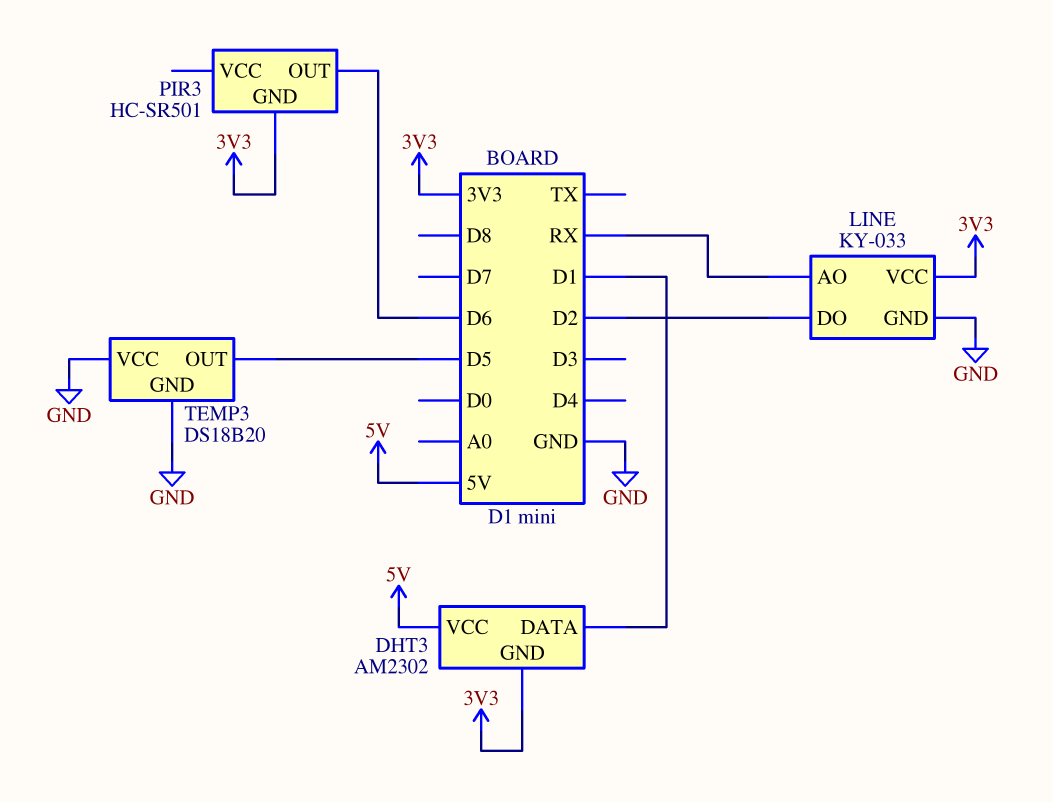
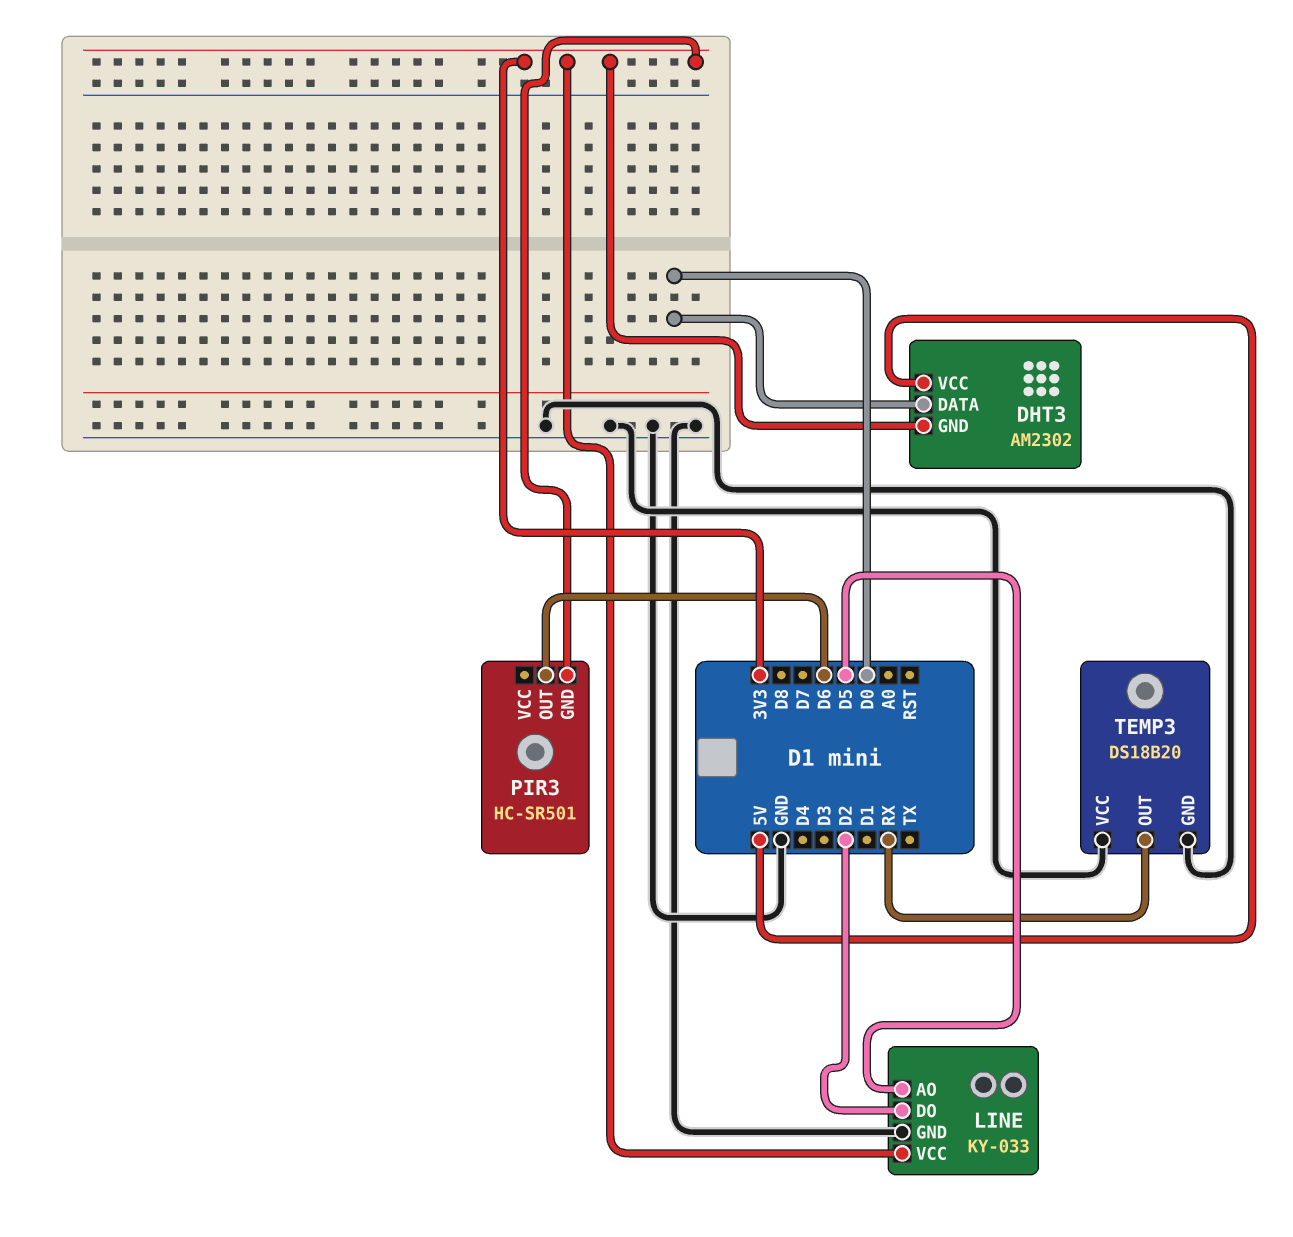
DHT3 pin DATA: D1 -> D0
LINE pin AO: RX -> D5
TEMP3 pin OUT: D5 -> RX

